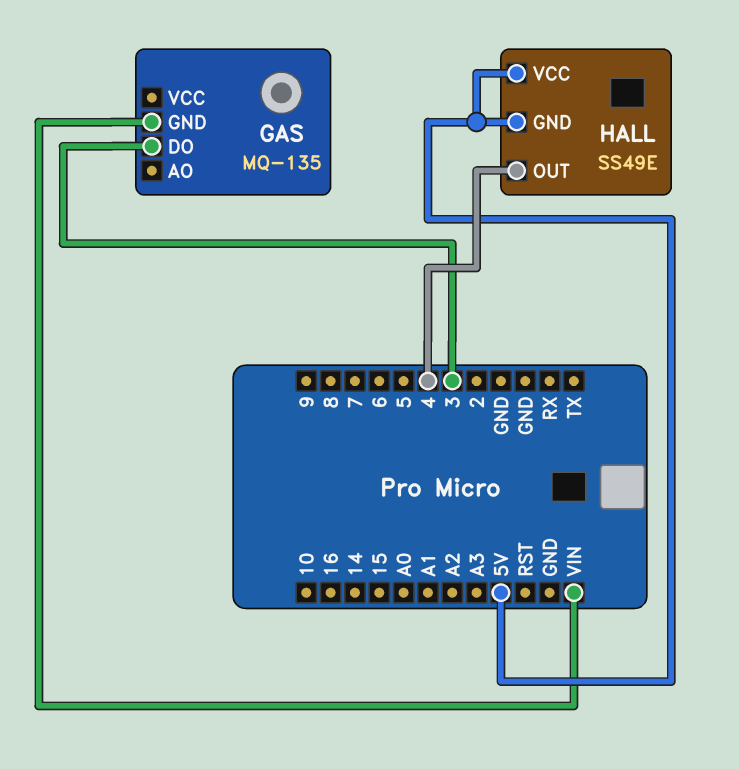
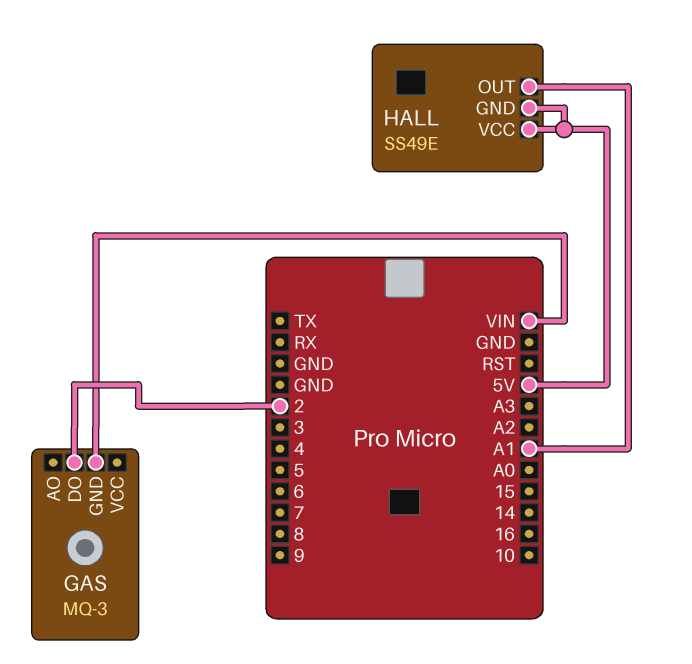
GAS: MQ-135 -> MQ-3
GAS pin DO: 3 -> 2
HALL pin OUT: 4 -> A1

